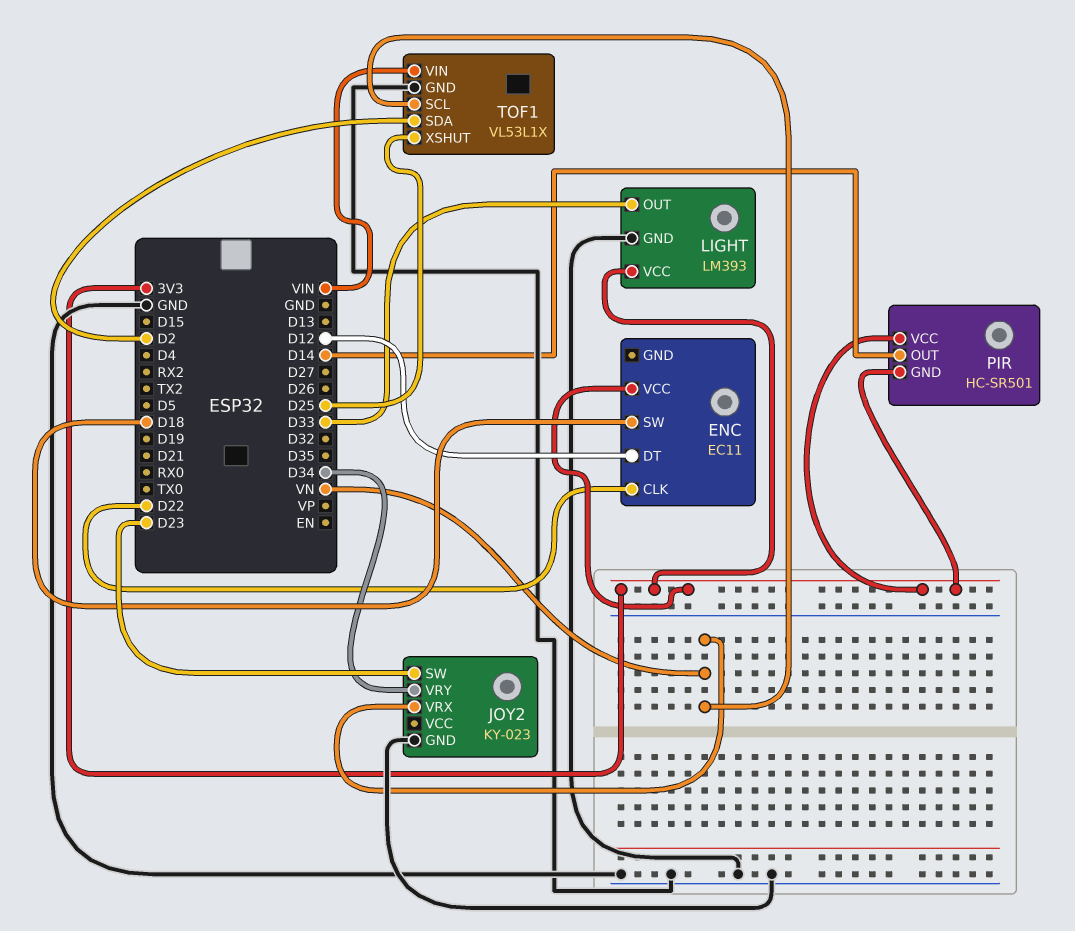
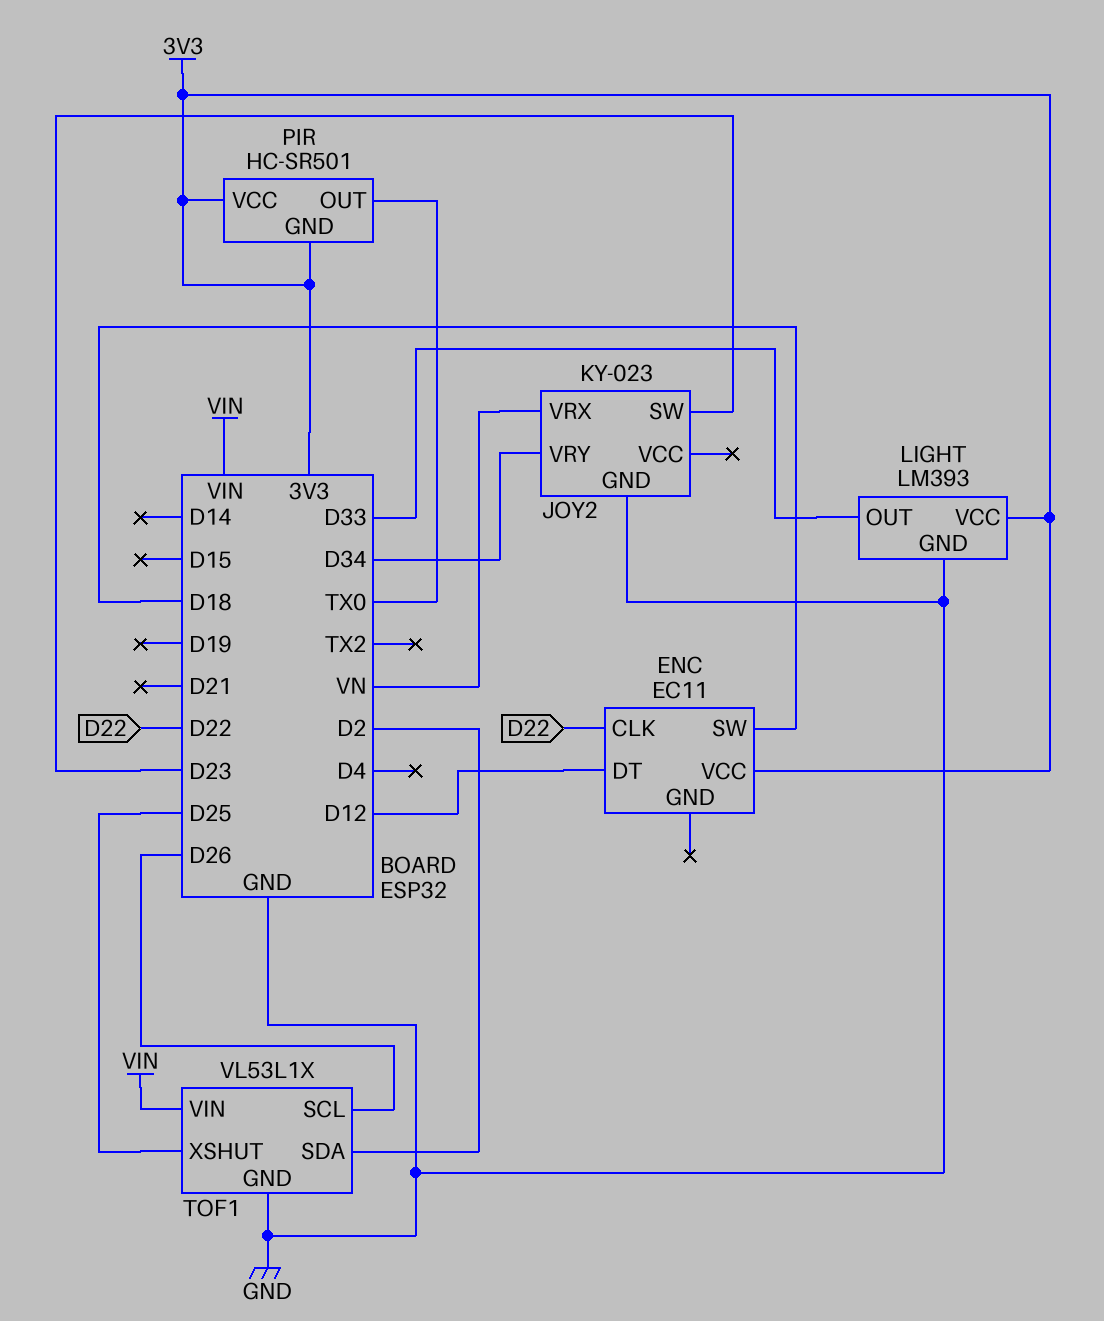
PIR pin OUT: D14 -> TX0
TOF1 pin SCL: VN -> D26

